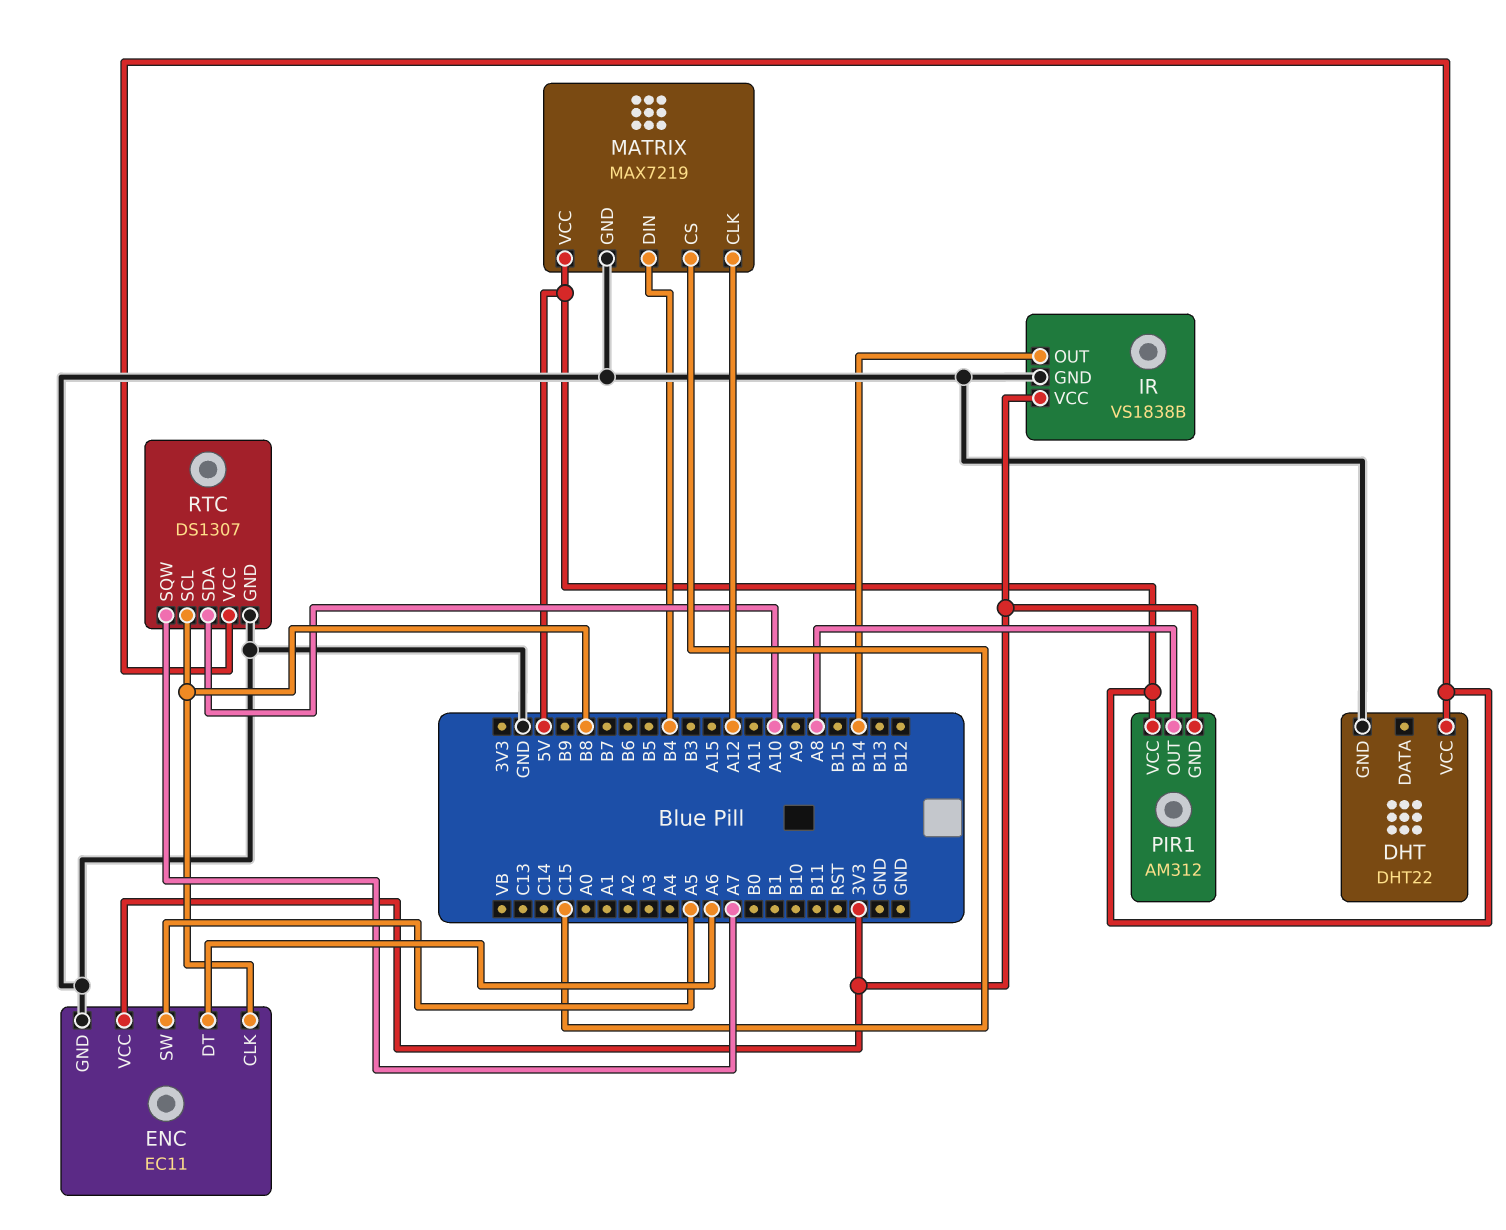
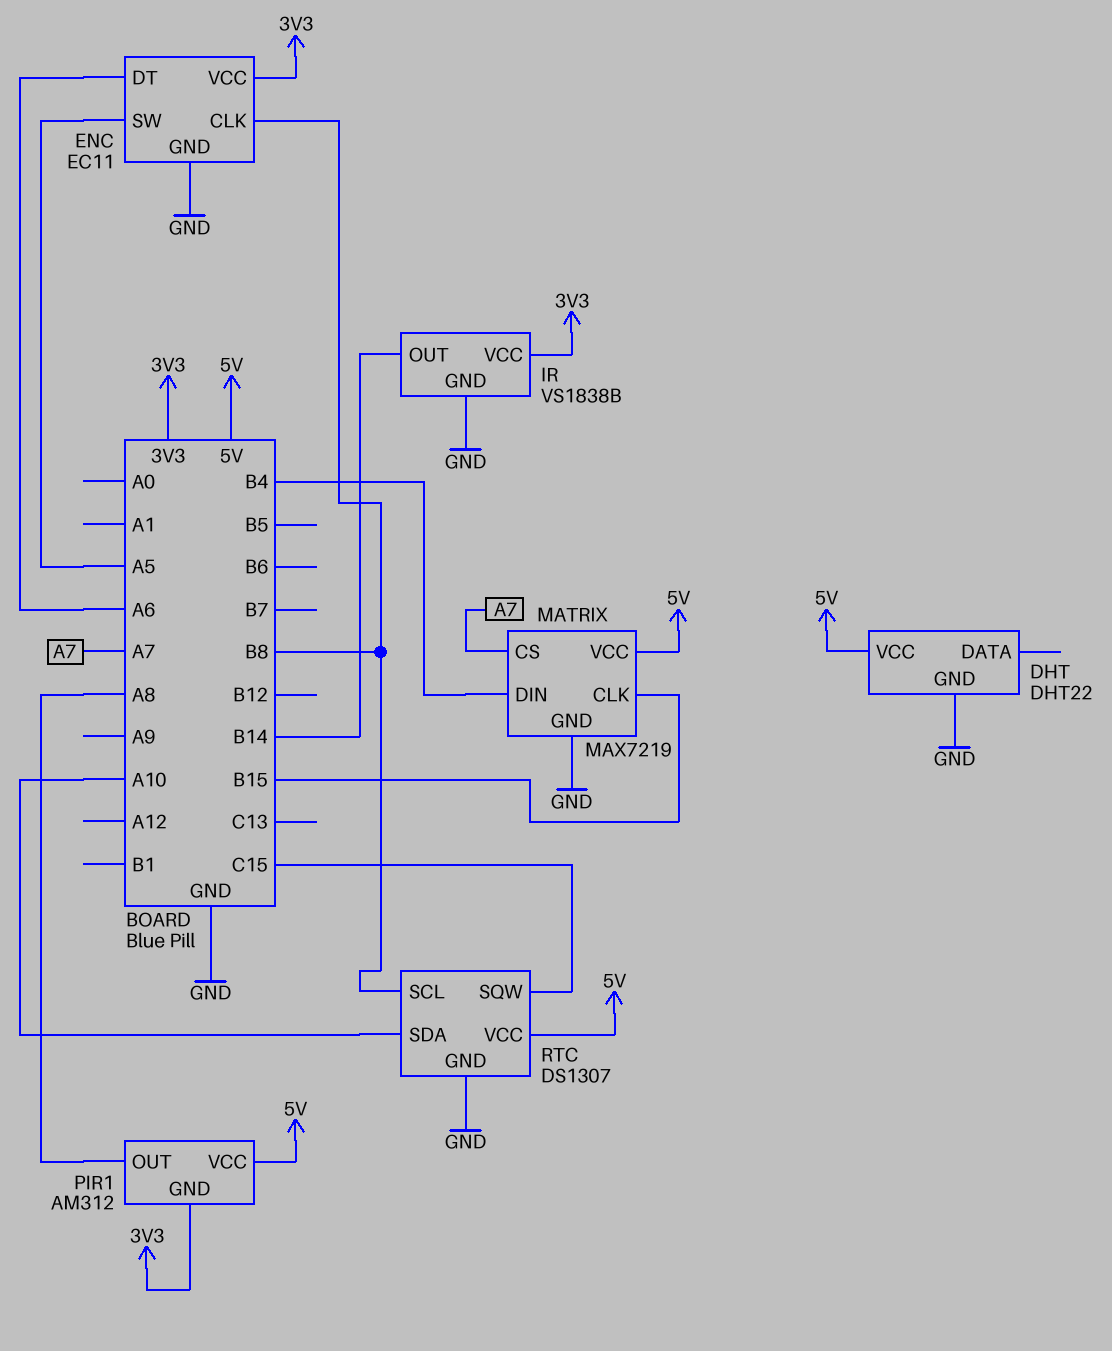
MATRIX pin CLK: A12 -> B15
MATRIX pin CS: C15 -> A7
RTC pin SQW: A7 -> C15

